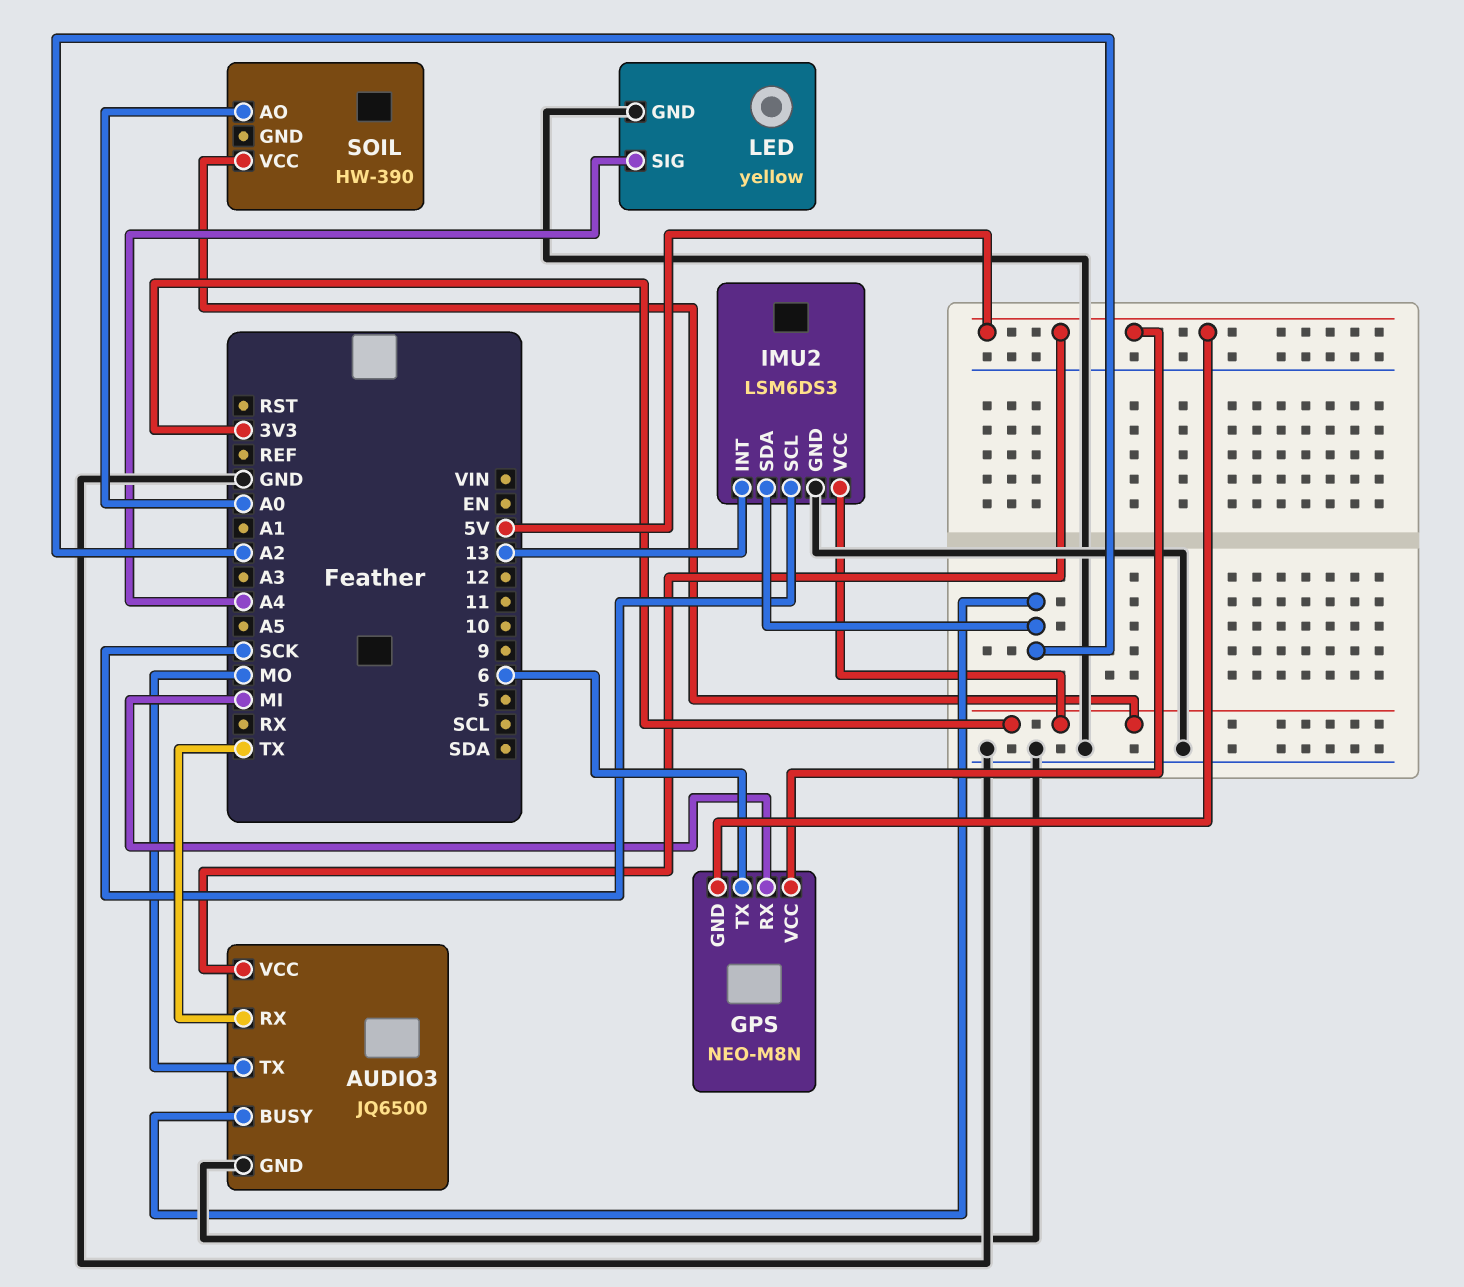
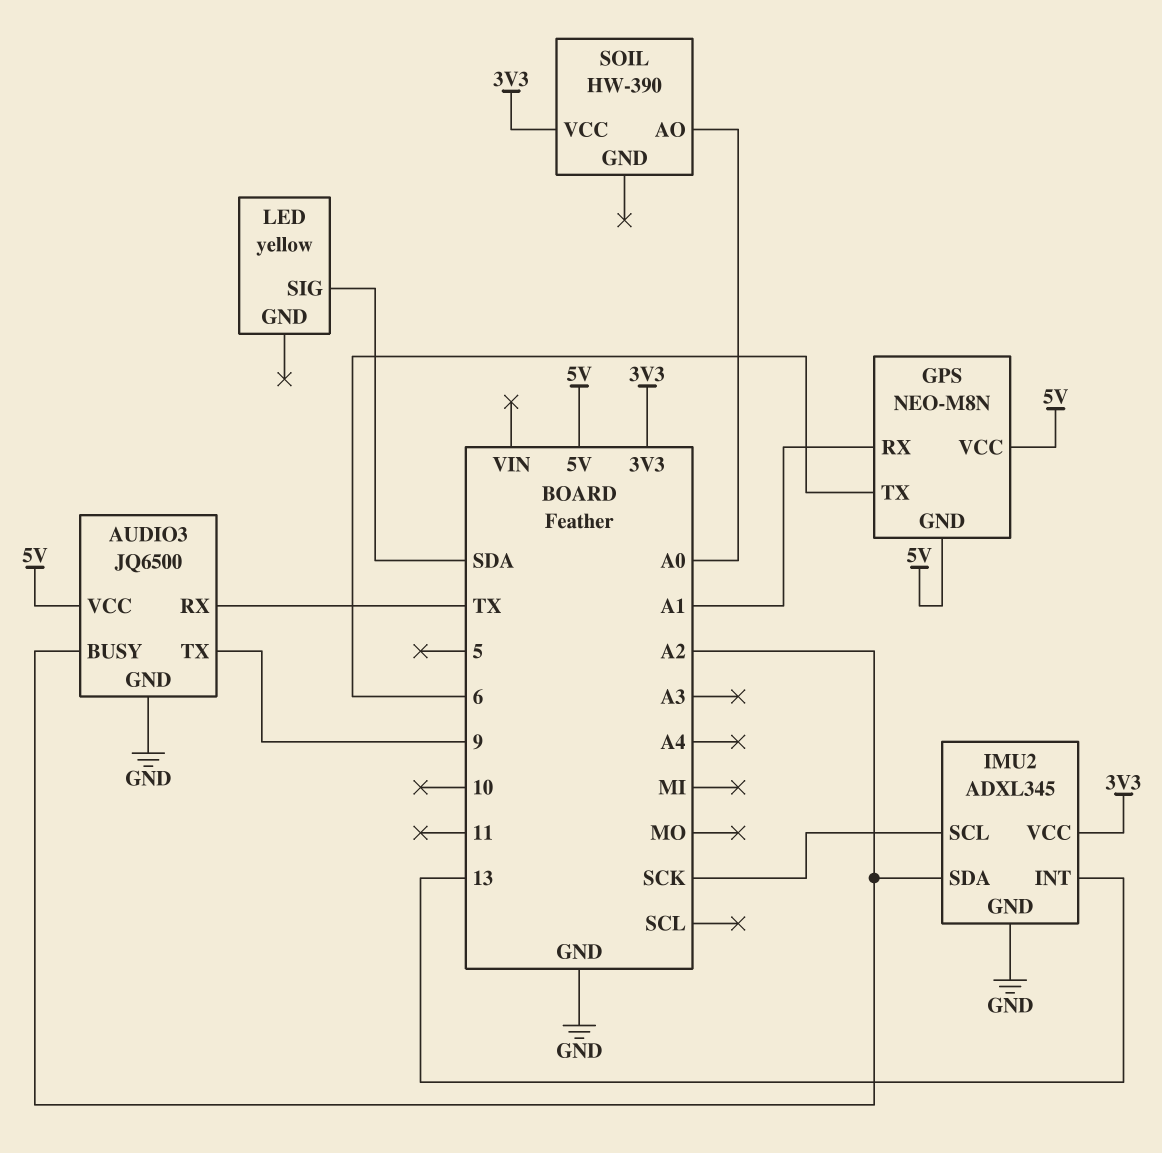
AUDIO3 pin TX: MO -> 9
GPS pin RX: MI -> A1
IMU2: LSM6DS3 -> ADXL345
LED pin GND: GND -> none
LED pin SIG: A4 -> SDA

